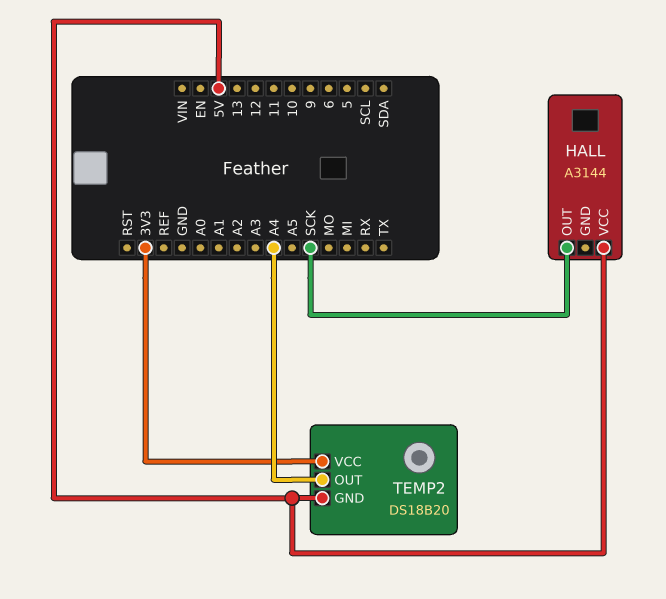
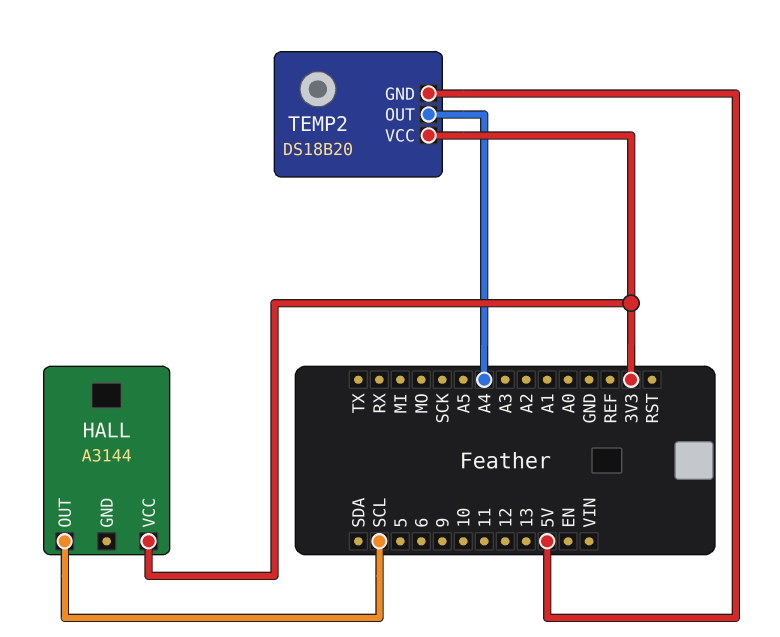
HALL pin OUT: SCK -> SCL
HALL pin VCC: 5V -> 3V3

